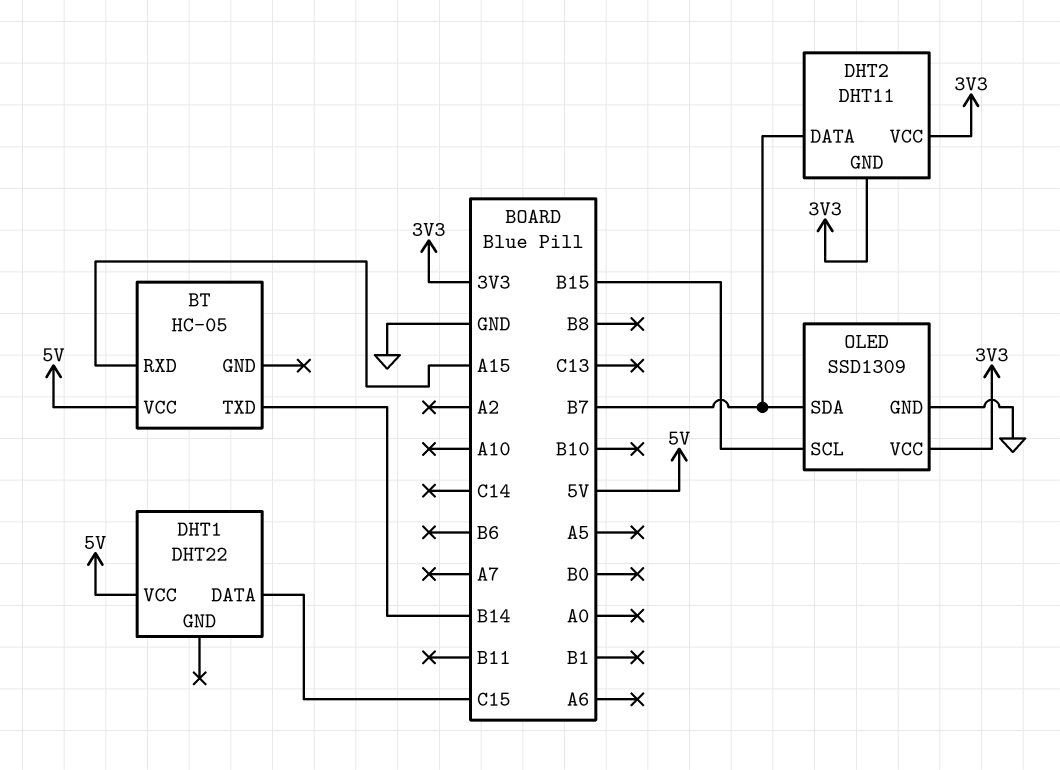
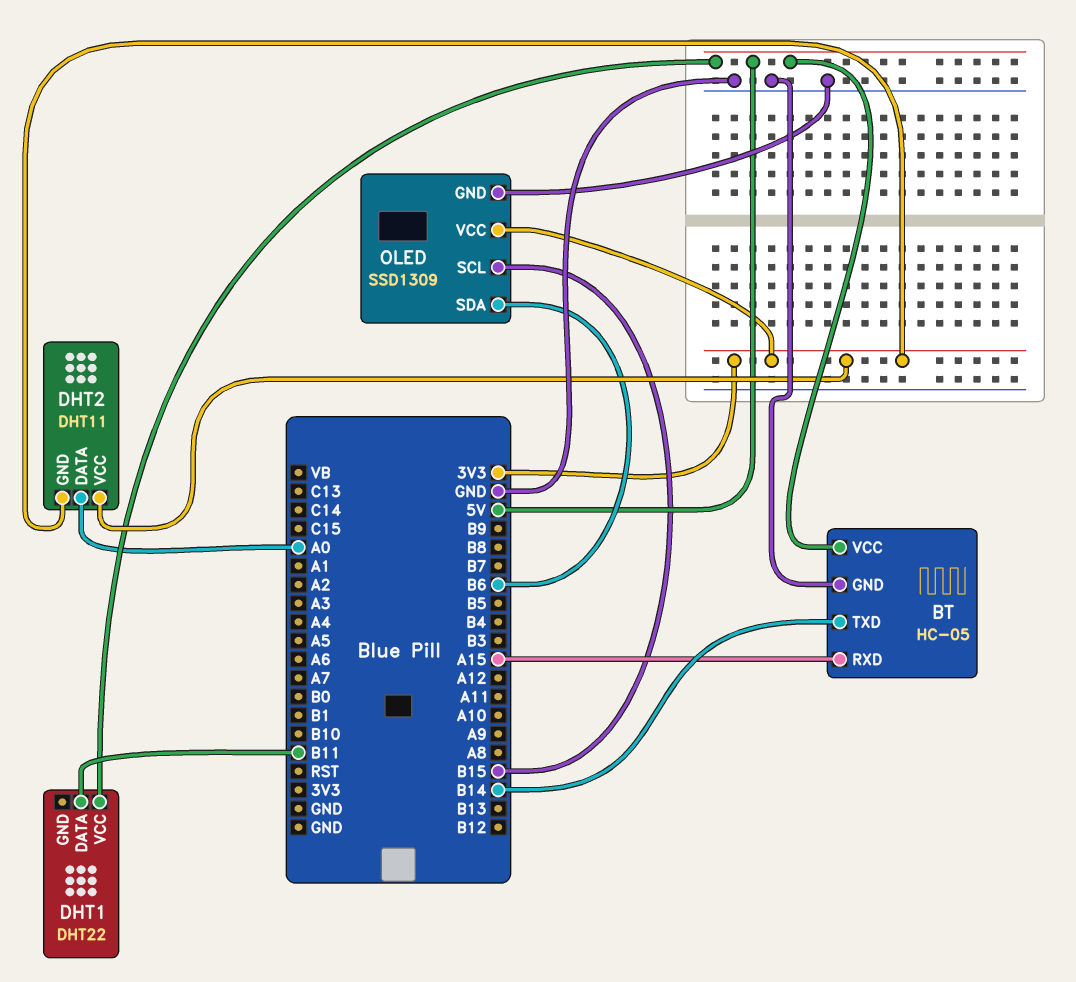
BT pin GND: none -> GND
DHT1 pin DATA: C15 -> B11
DHT2 pin DATA: B7 -> A0
OLED pin SDA: B7 -> B6

